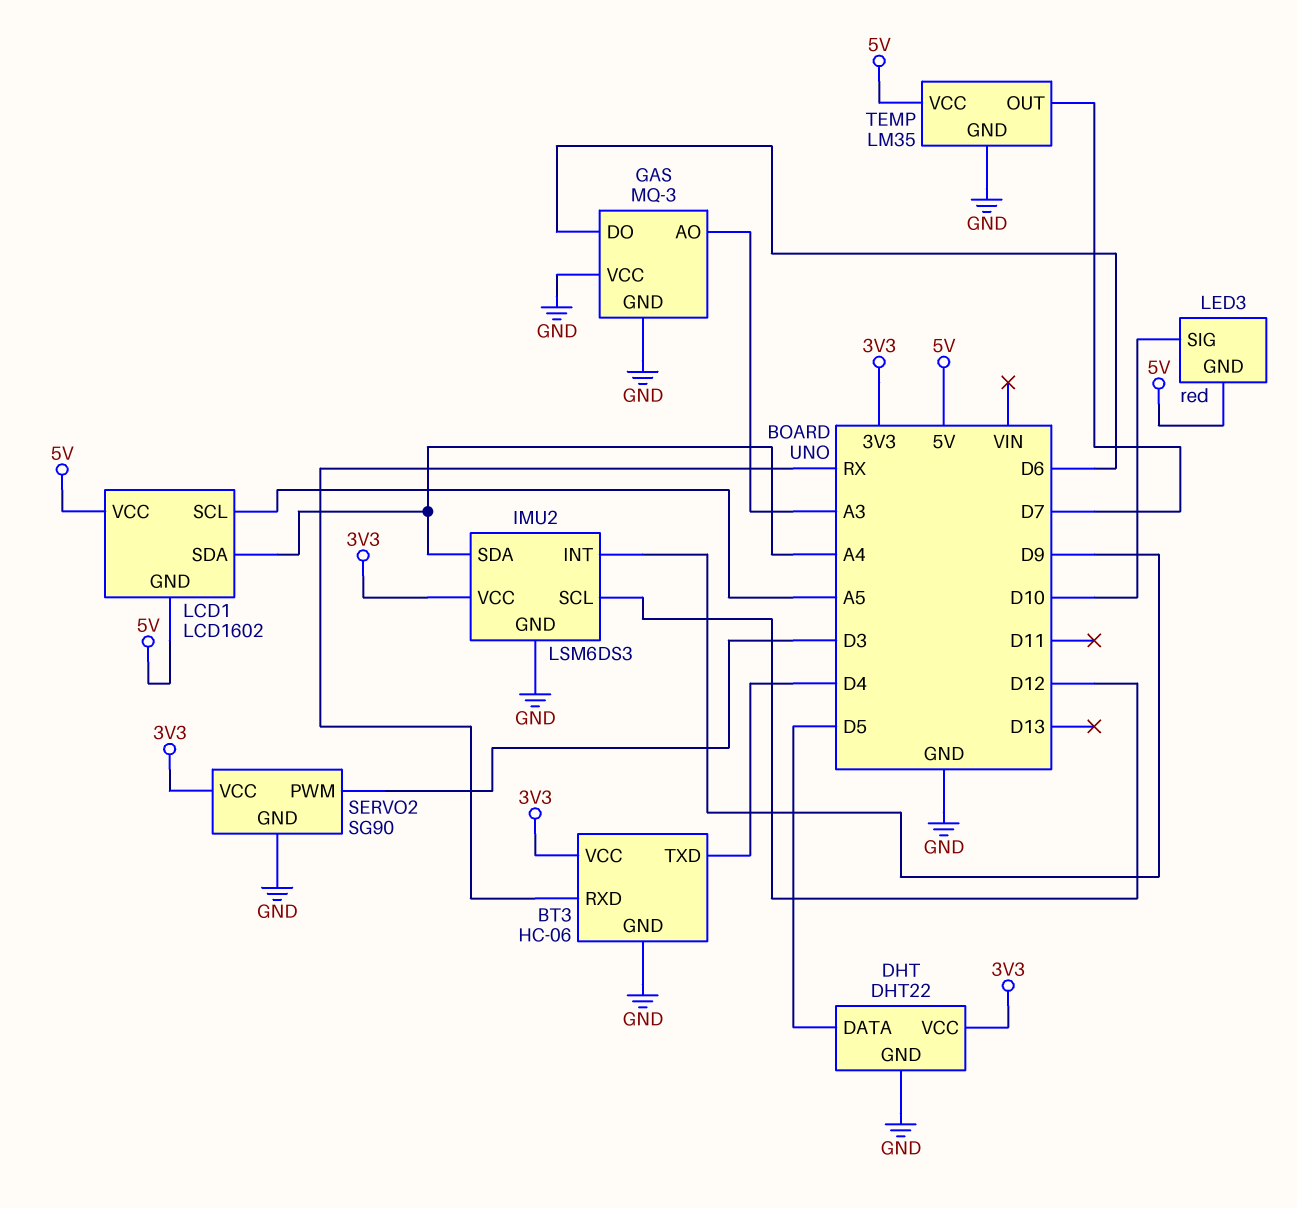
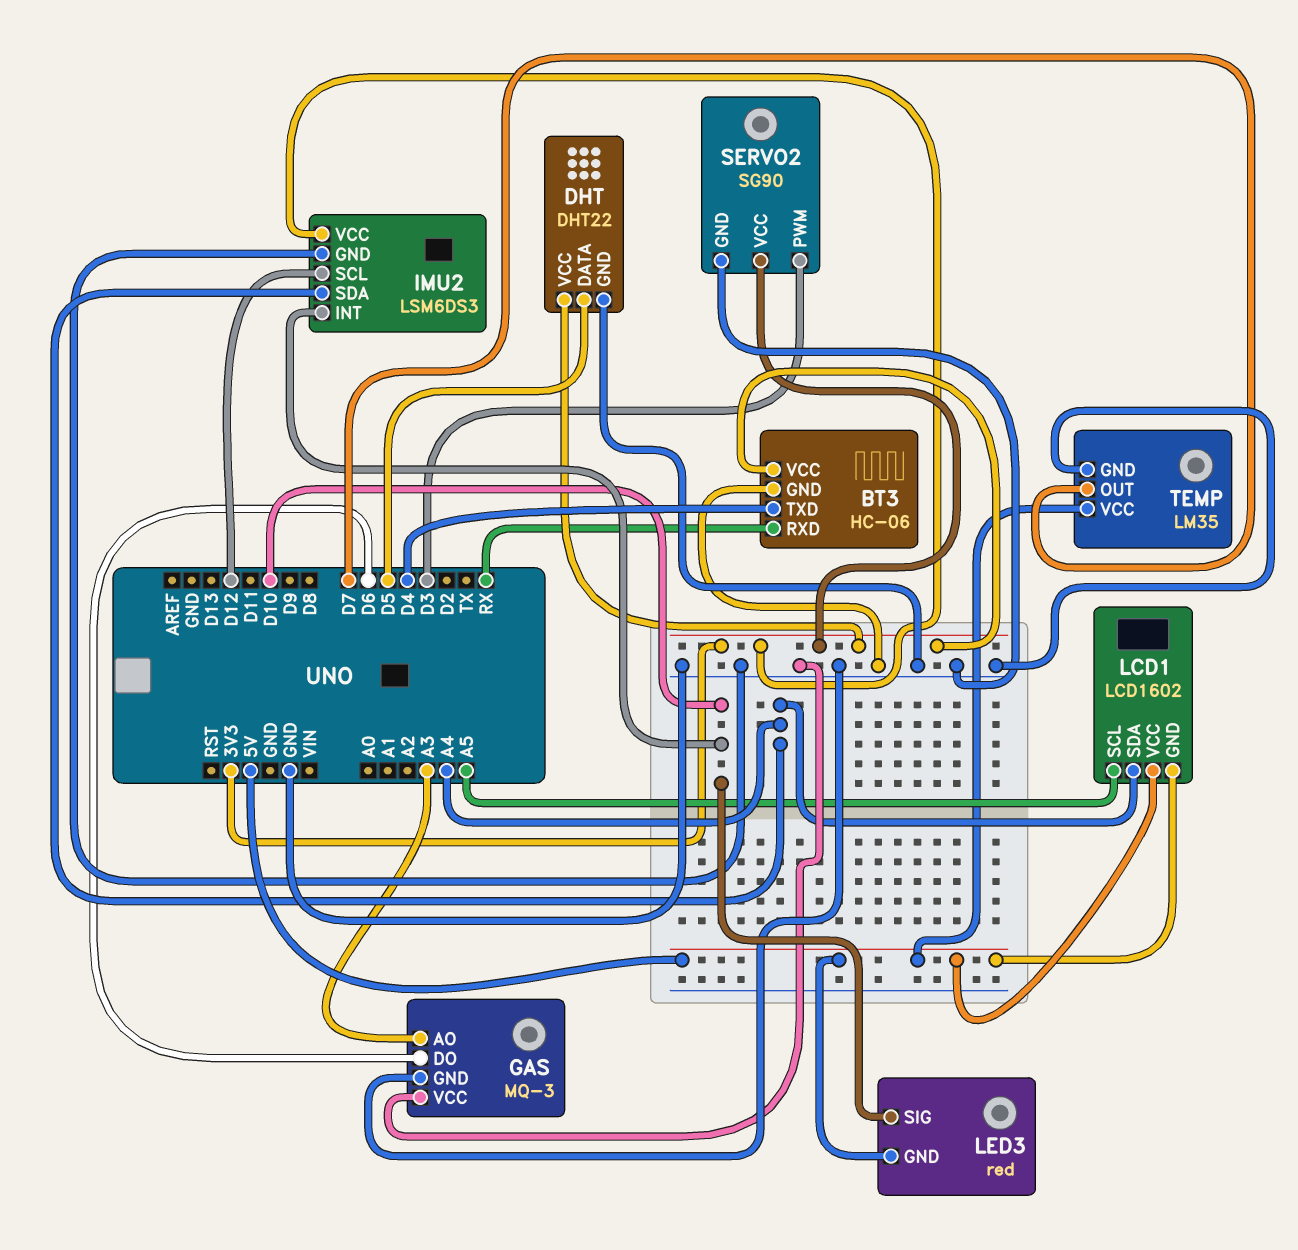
IMU2 pin INT: D9 -> D10

